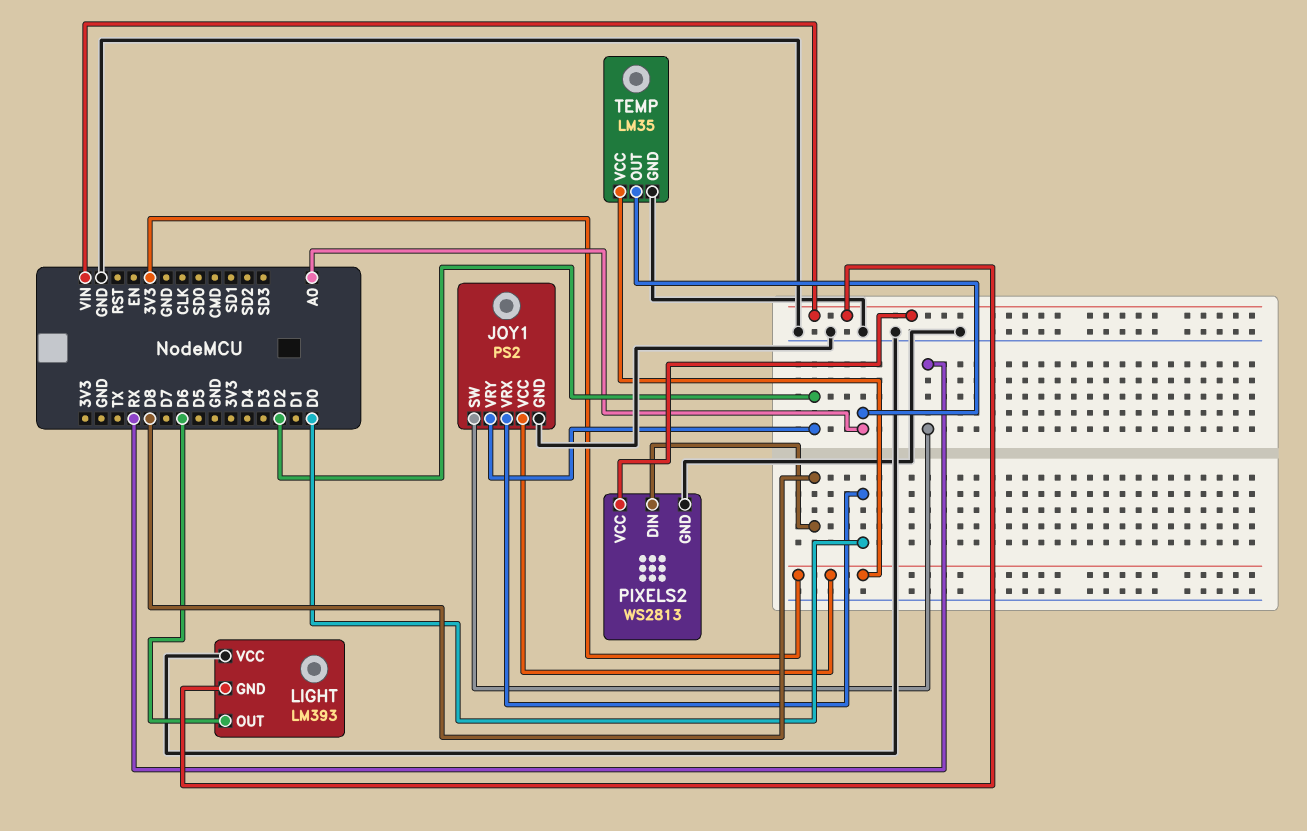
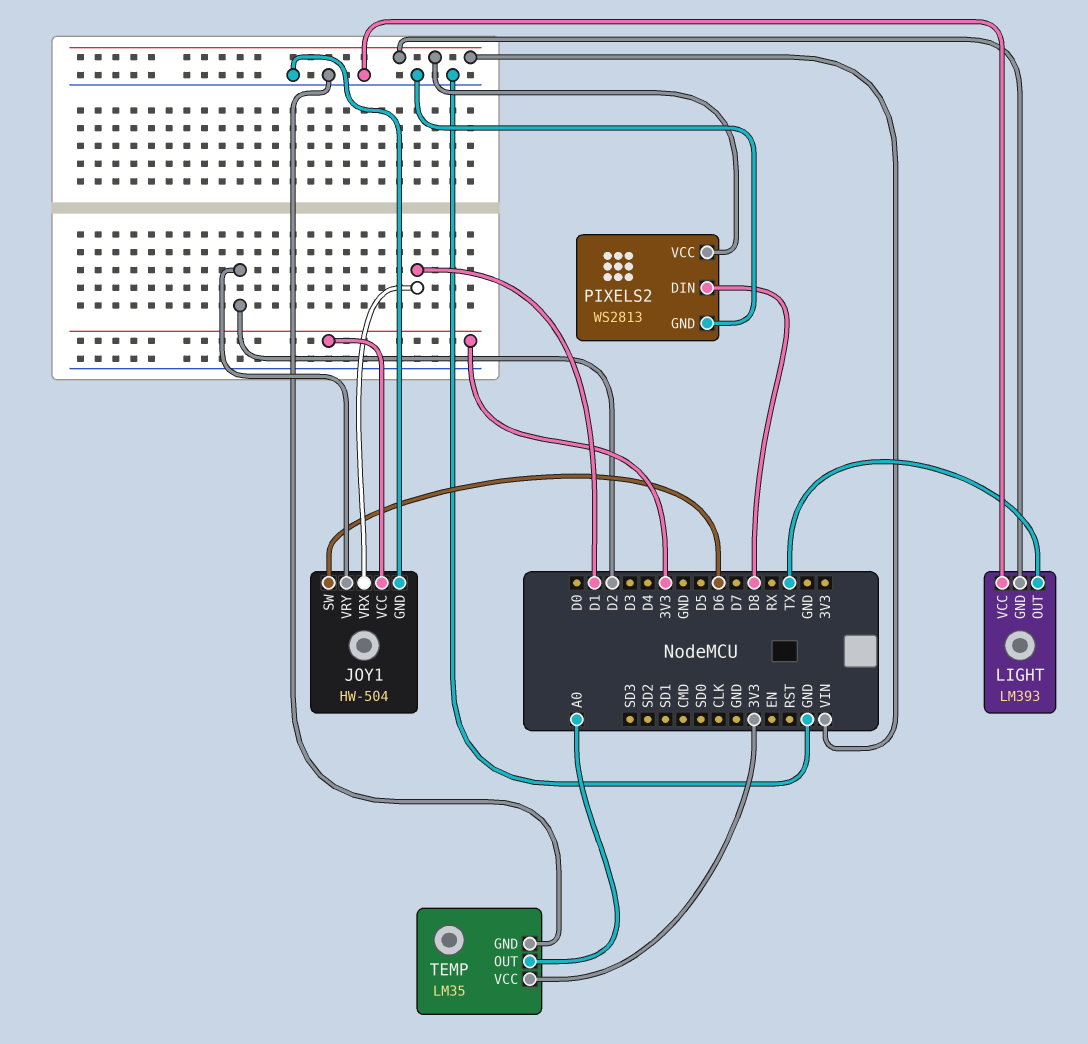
JOY1: PS2 -> HW-504
JOY1 pin SW: RX -> D6
JOY1 pin VRX: D0 -> D1
LIGHT pin OUT: D6 -> TX

